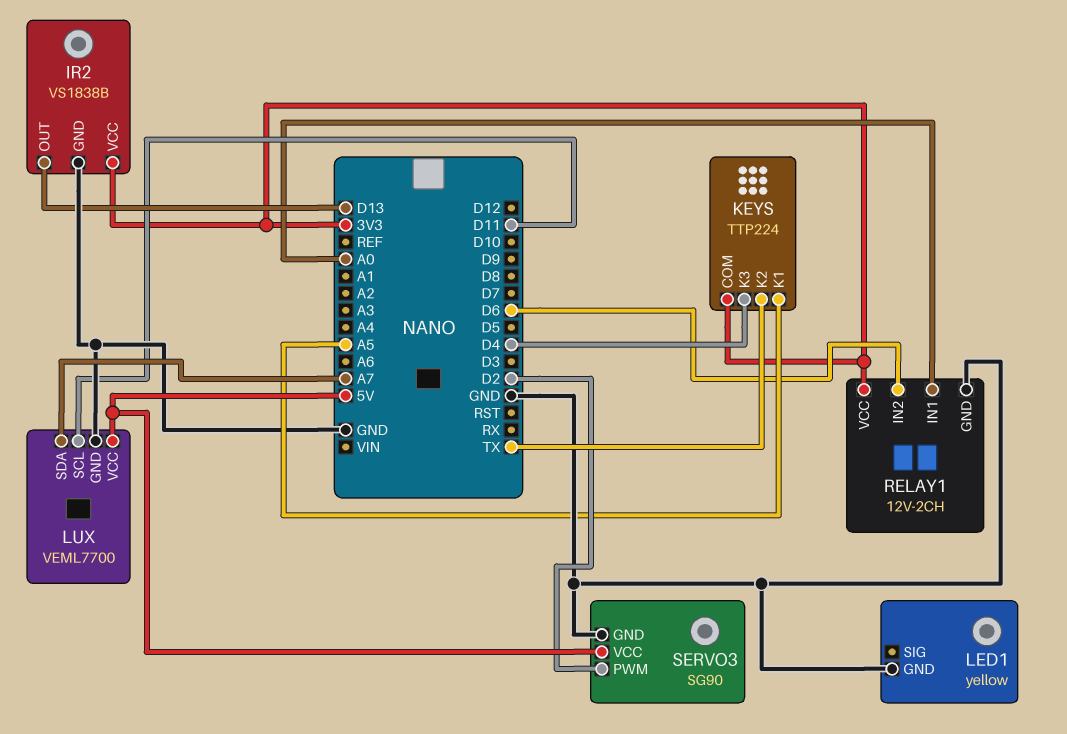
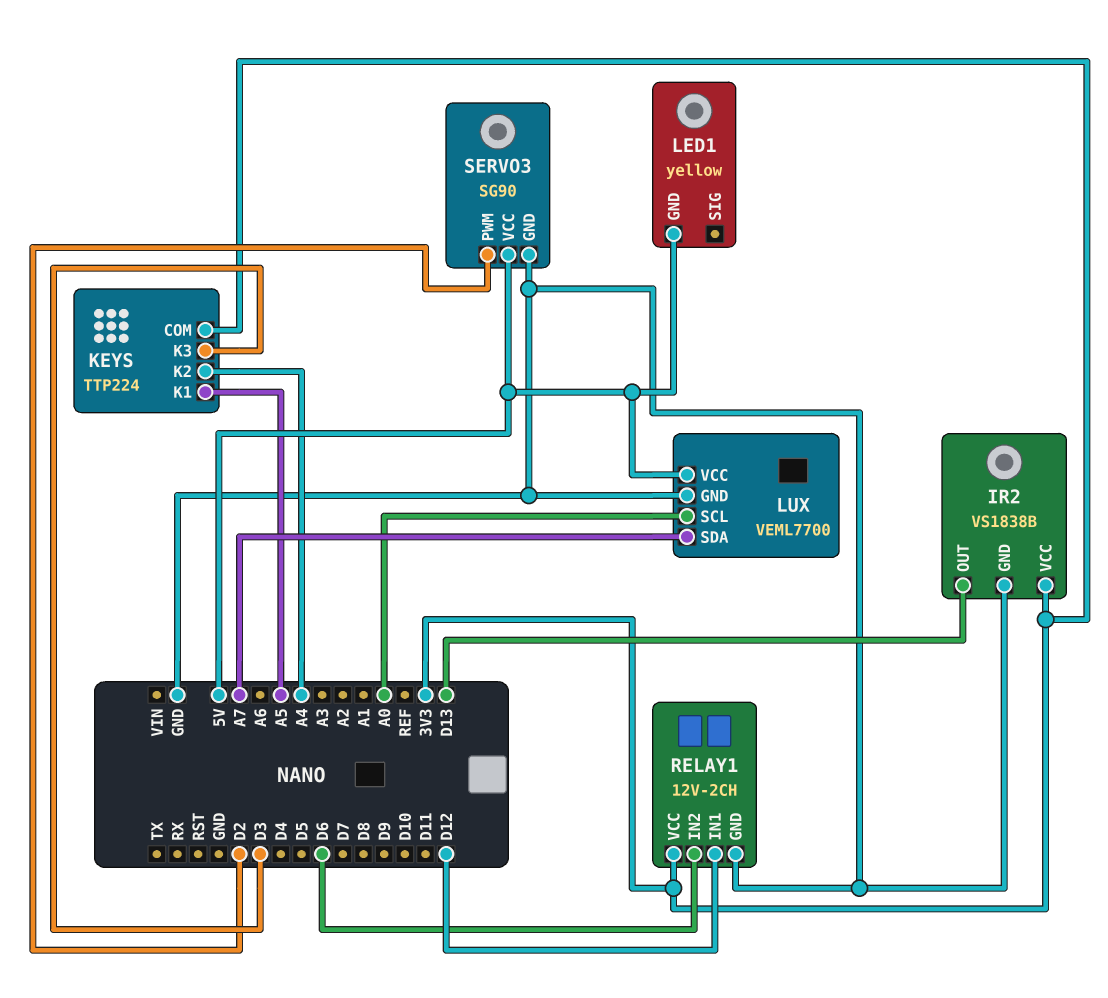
KEYS pin K2: TX -> A4
KEYS pin K3: D4 -> D3
LED1 pin GND: GND -> 5V
LUX pin SCL: D11 -> A0
RELAY1 pin IN1: A0 -> D12

